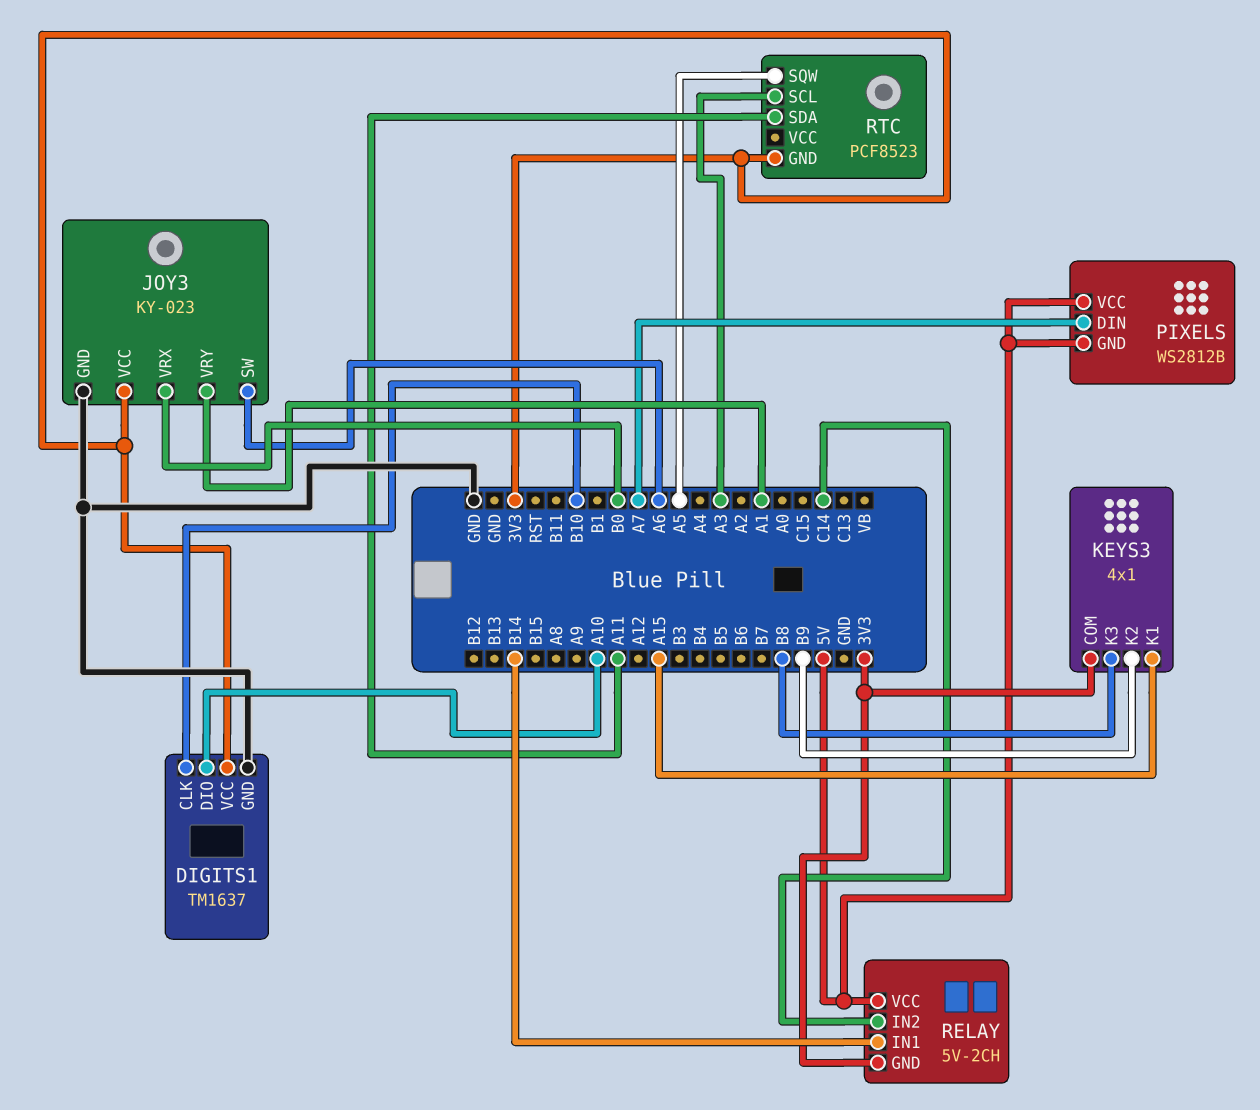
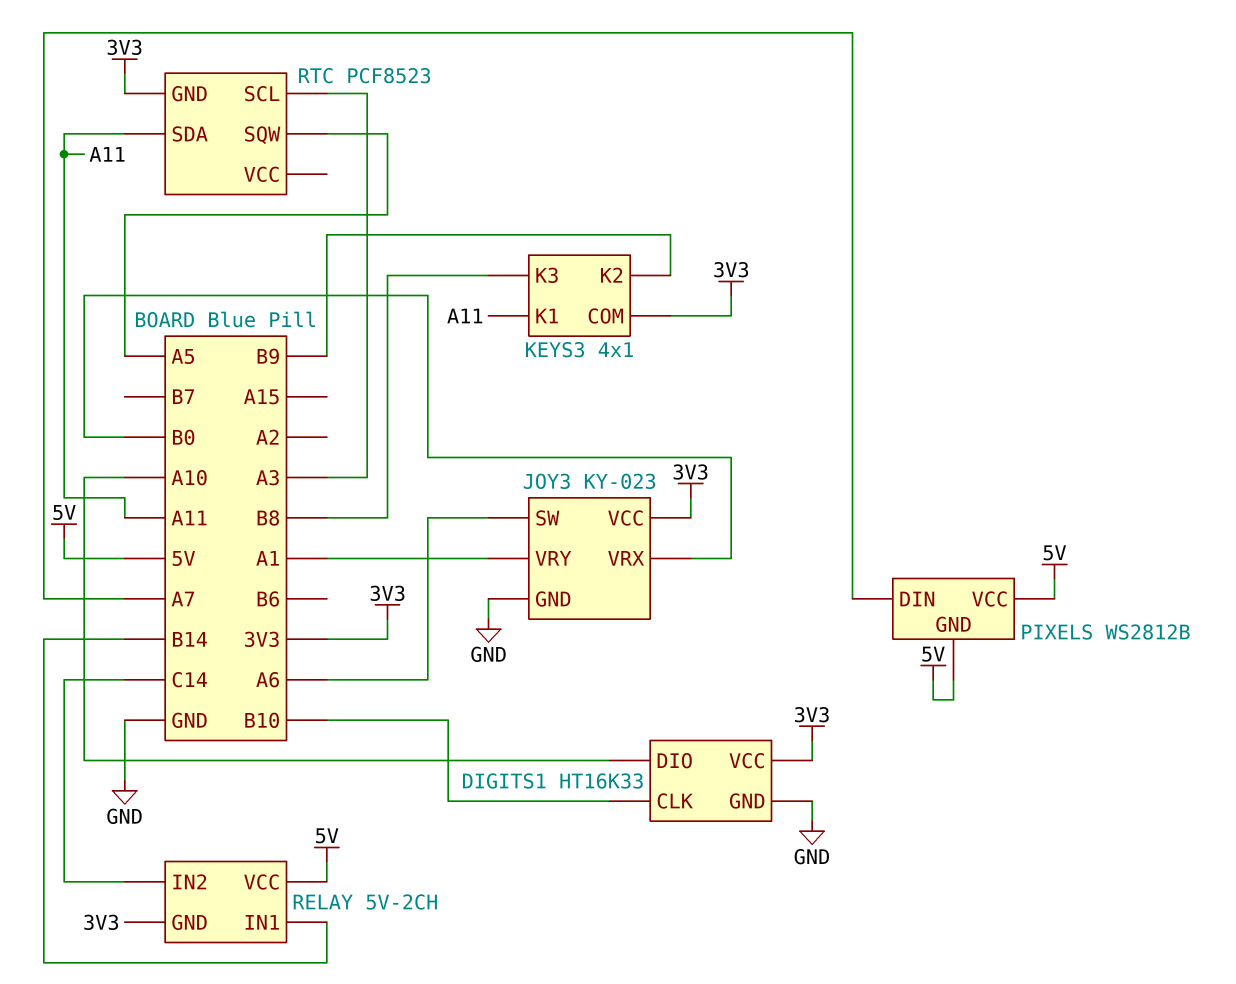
DIGITS1: TM1637 -> HT16K33
KEYS3 pin K1: A15 -> A11

